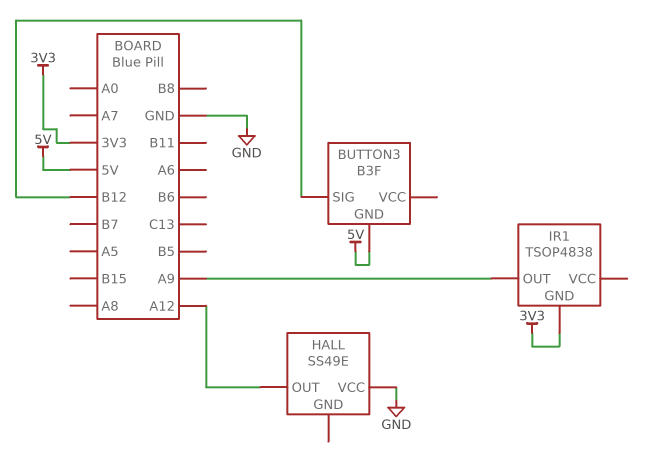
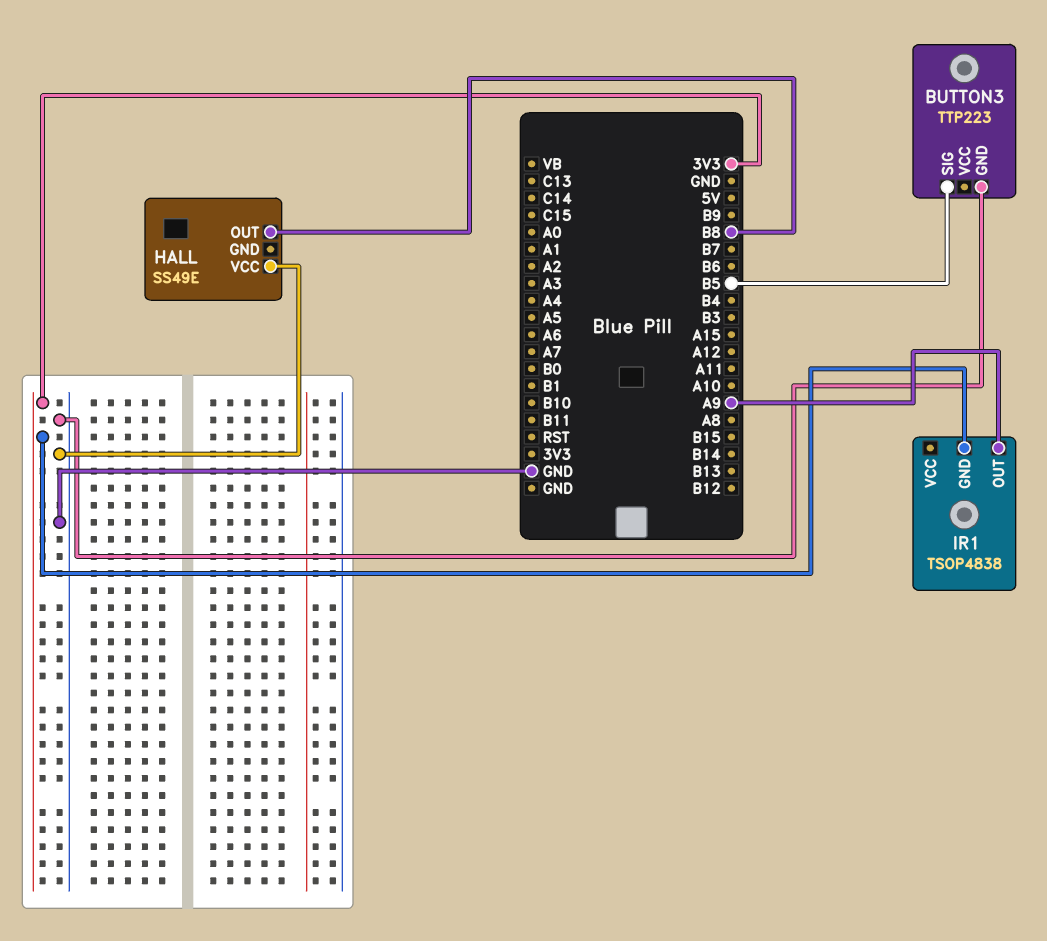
BUTTON3: B3F -> TTP223
BUTTON3 pin GND: 5V -> GND
BUTTON3 pin SIG: B12 -> B5
HALL pin OUT: A12 -> B8

